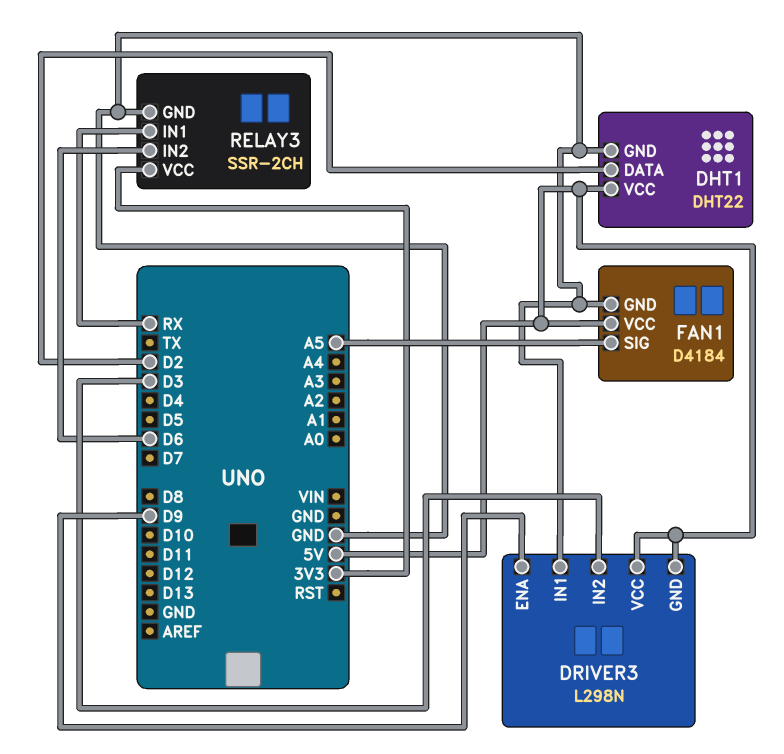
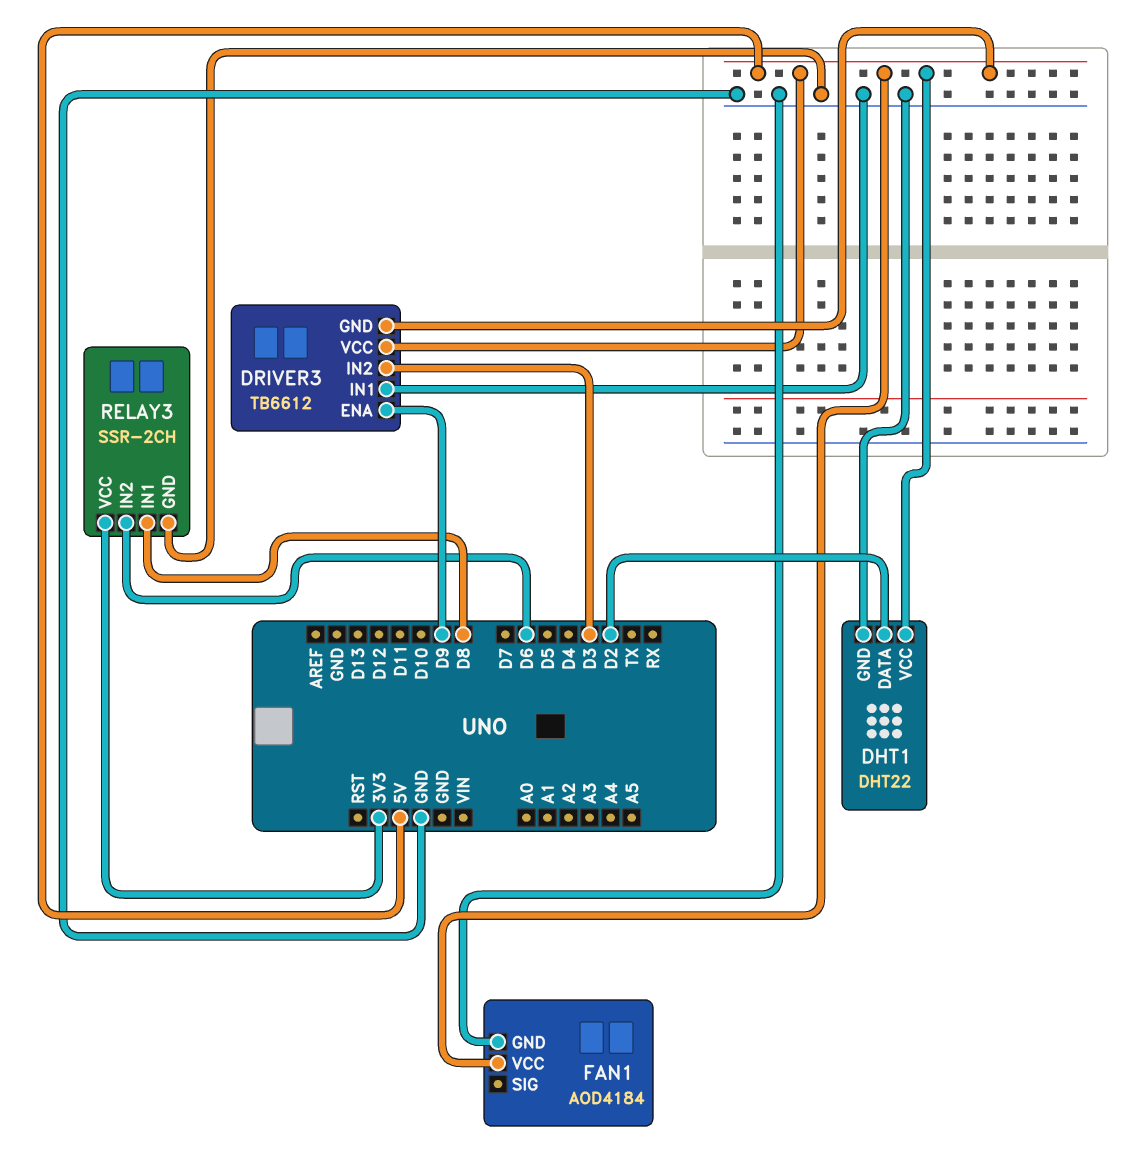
DRIVER3: L298N -> TB6612
FAN1: D4184 -> AOD4184
FAN1 pin SIG: A5 -> none
RELAY3 pin IN1: RX -> D8

